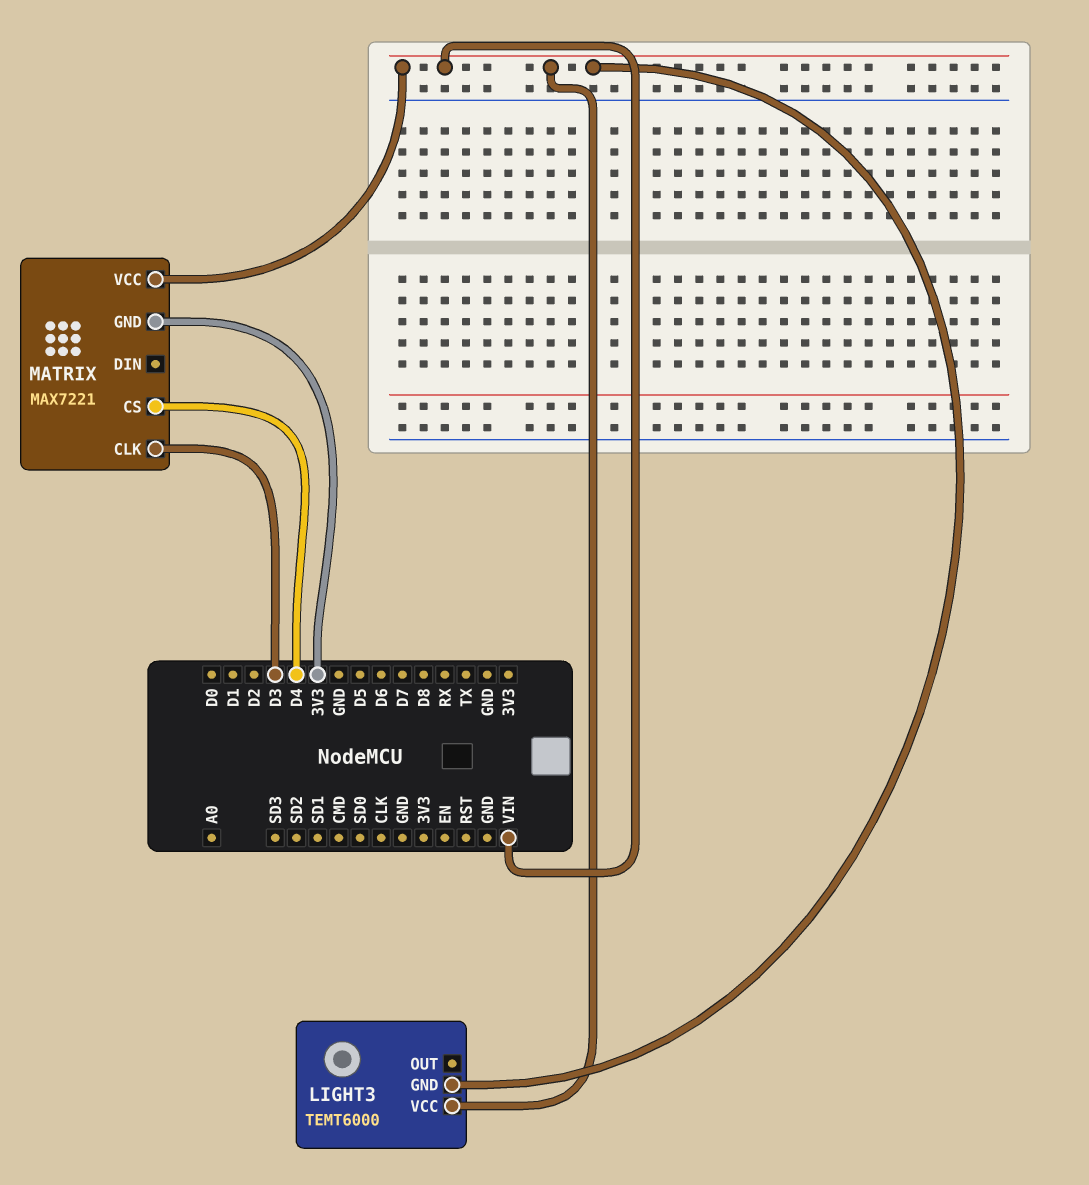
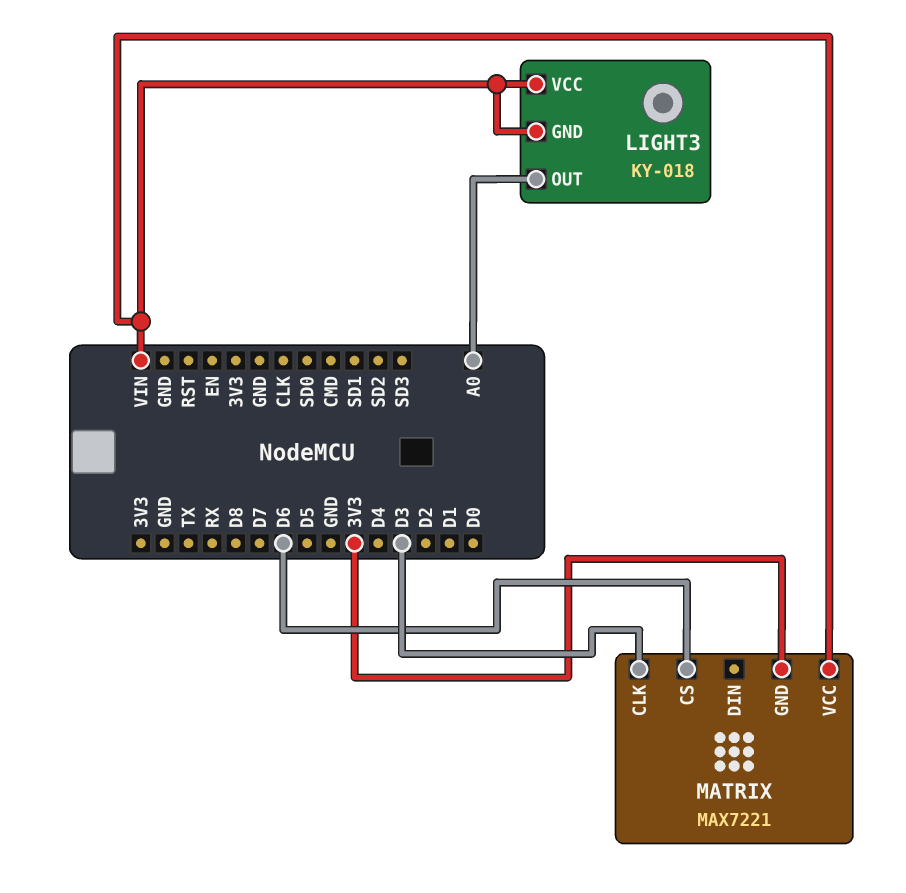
LIGHT3: TEMT6000 -> KY-018
LIGHT3 pin OUT: none -> A0
MATRIX pin CS: D4 -> D6

